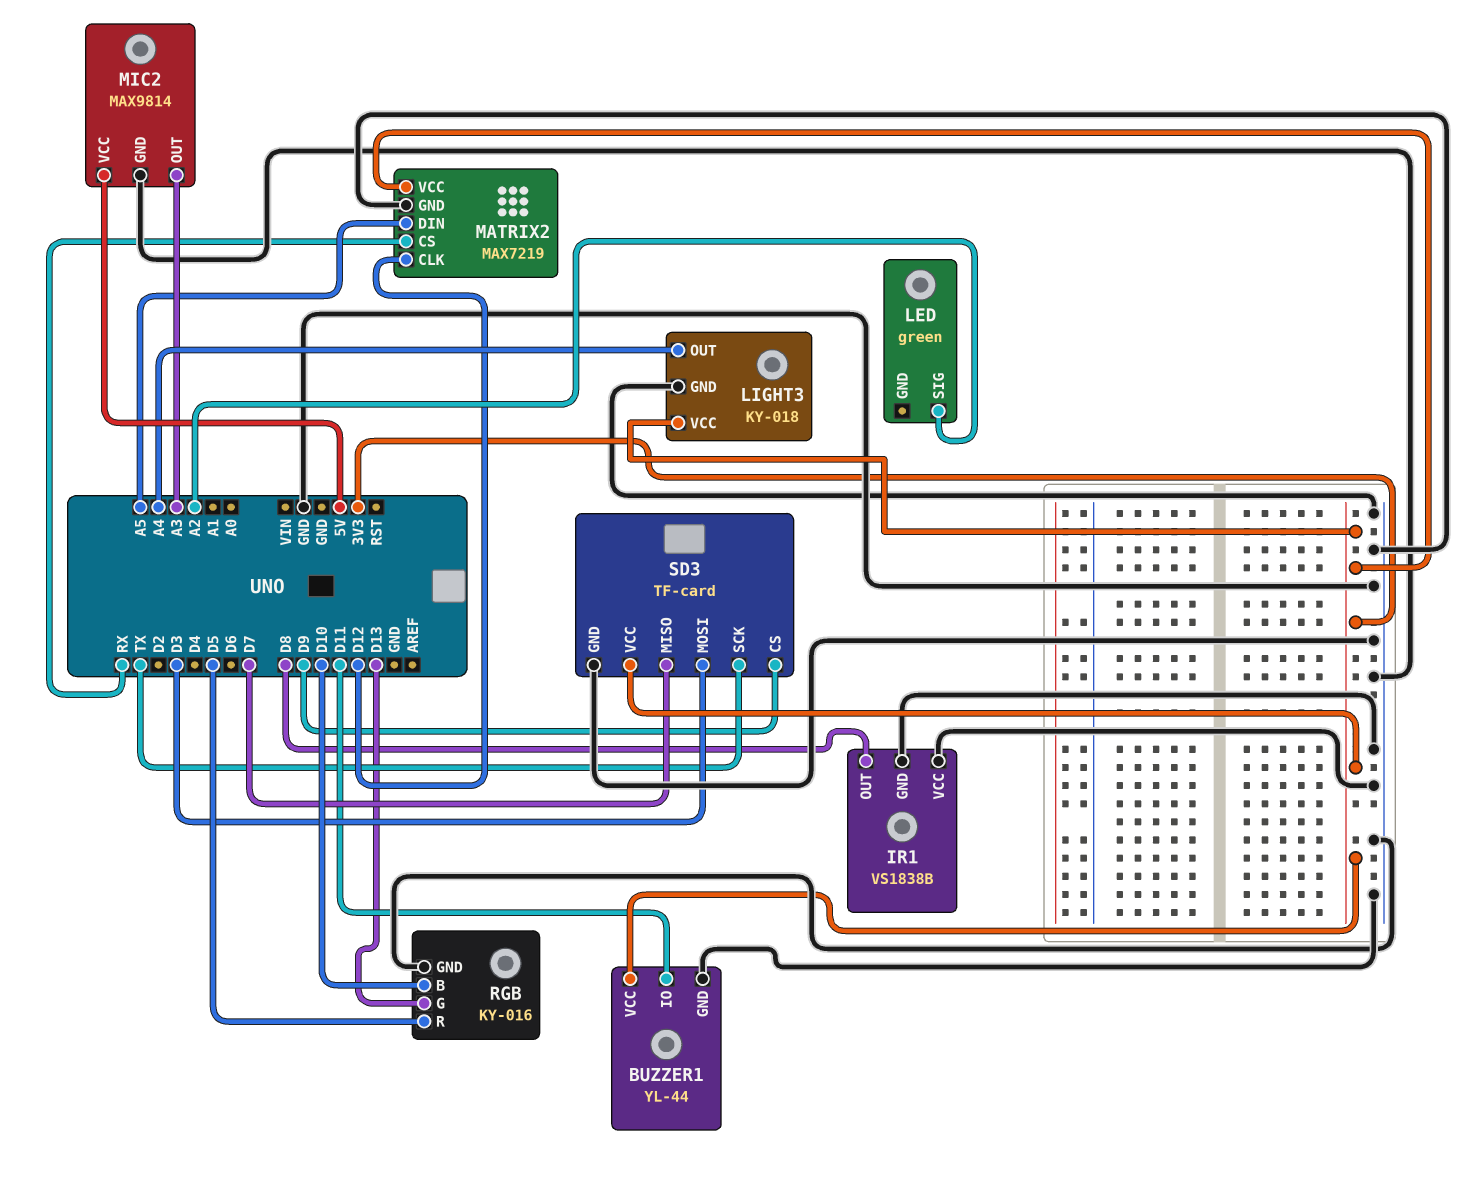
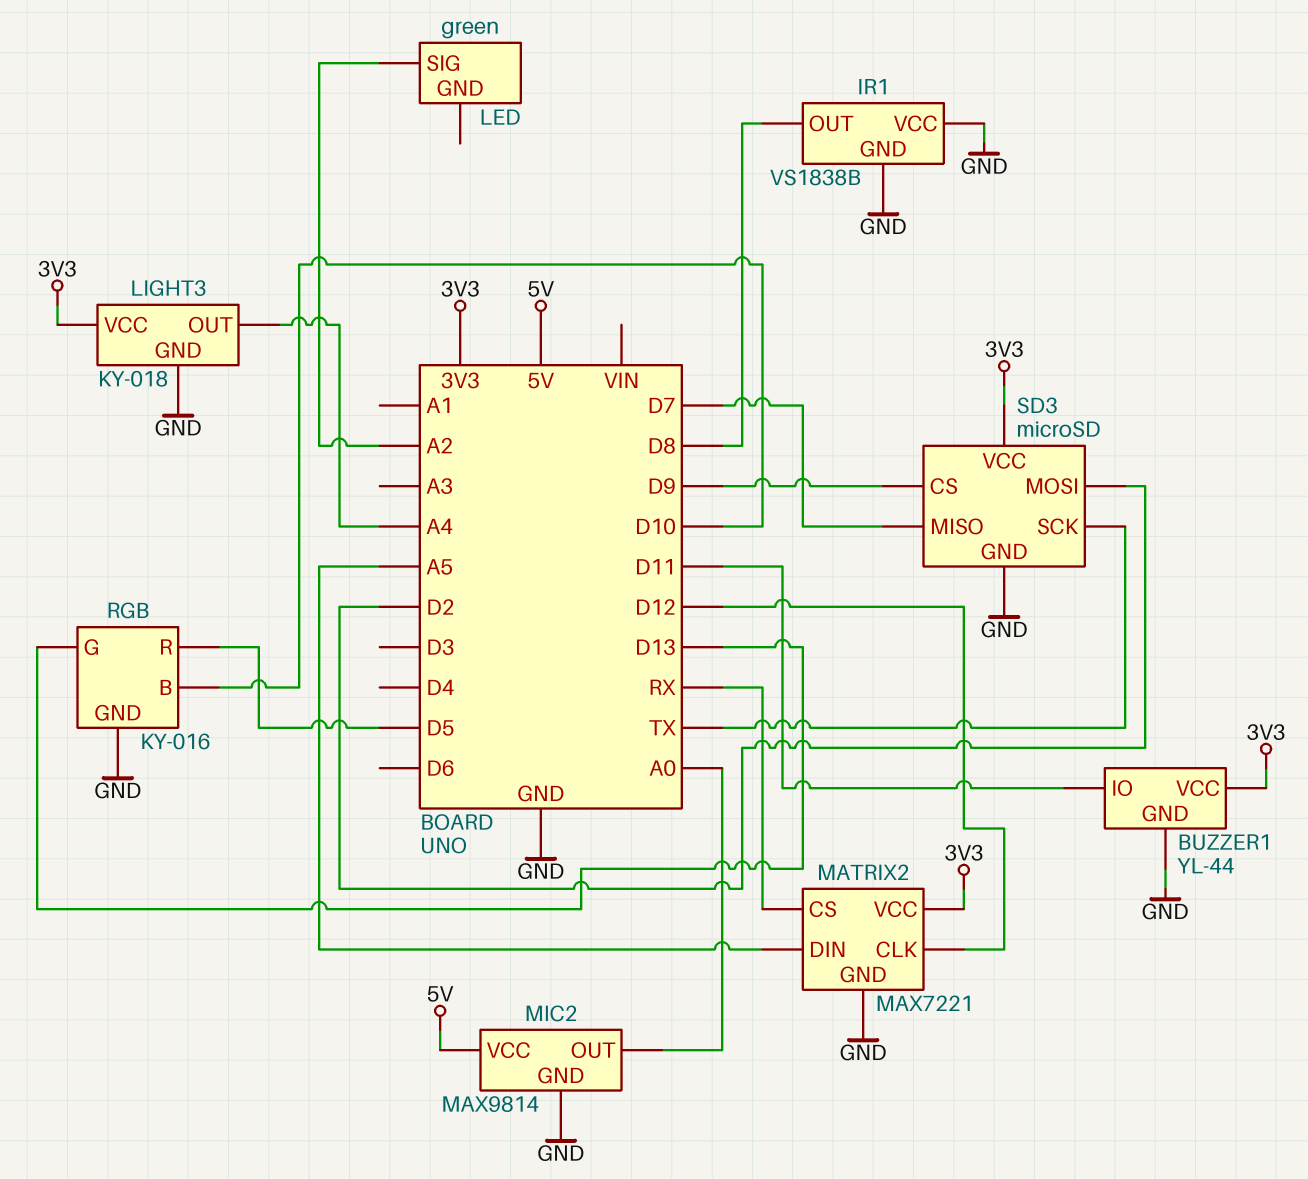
MATRIX2: MAX7219 -> MAX7221
MIC2 pin OUT: A3 -> A0
SD3: TF-card -> microSD
SD3 pin MOSI: D3 -> D2

